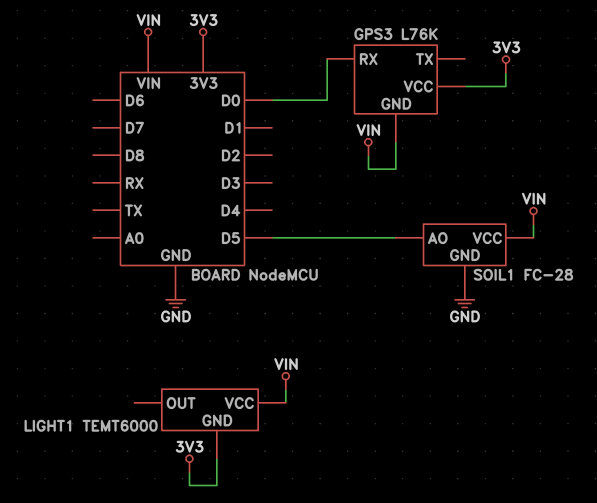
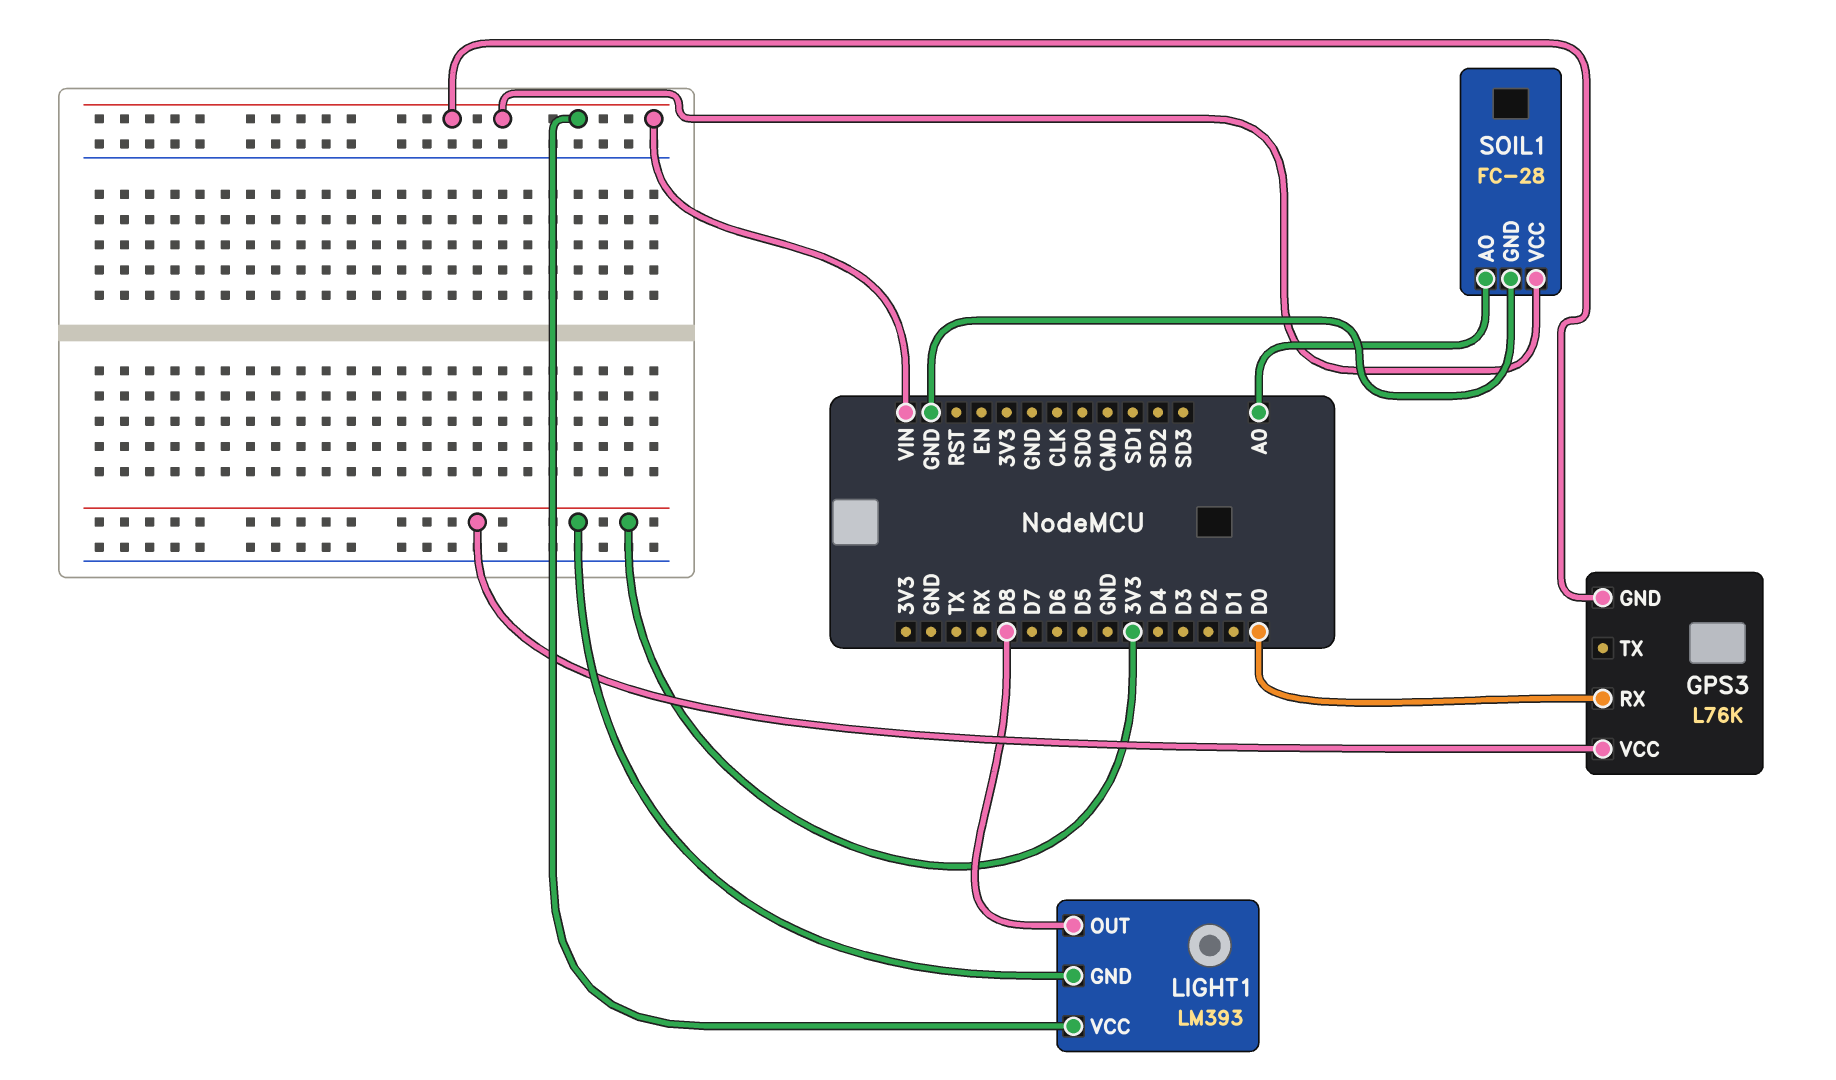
LIGHT1: TEMT6000 -> LM393
LIGHT1 pin OUT: none -> D8
SOIL1 pin AO: D5 -> A0

